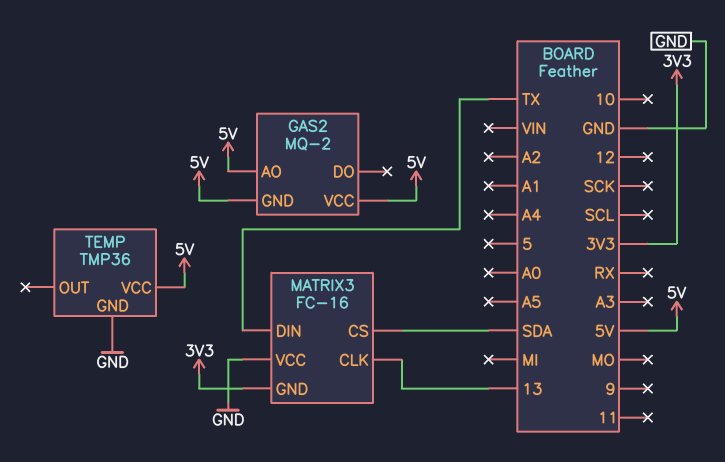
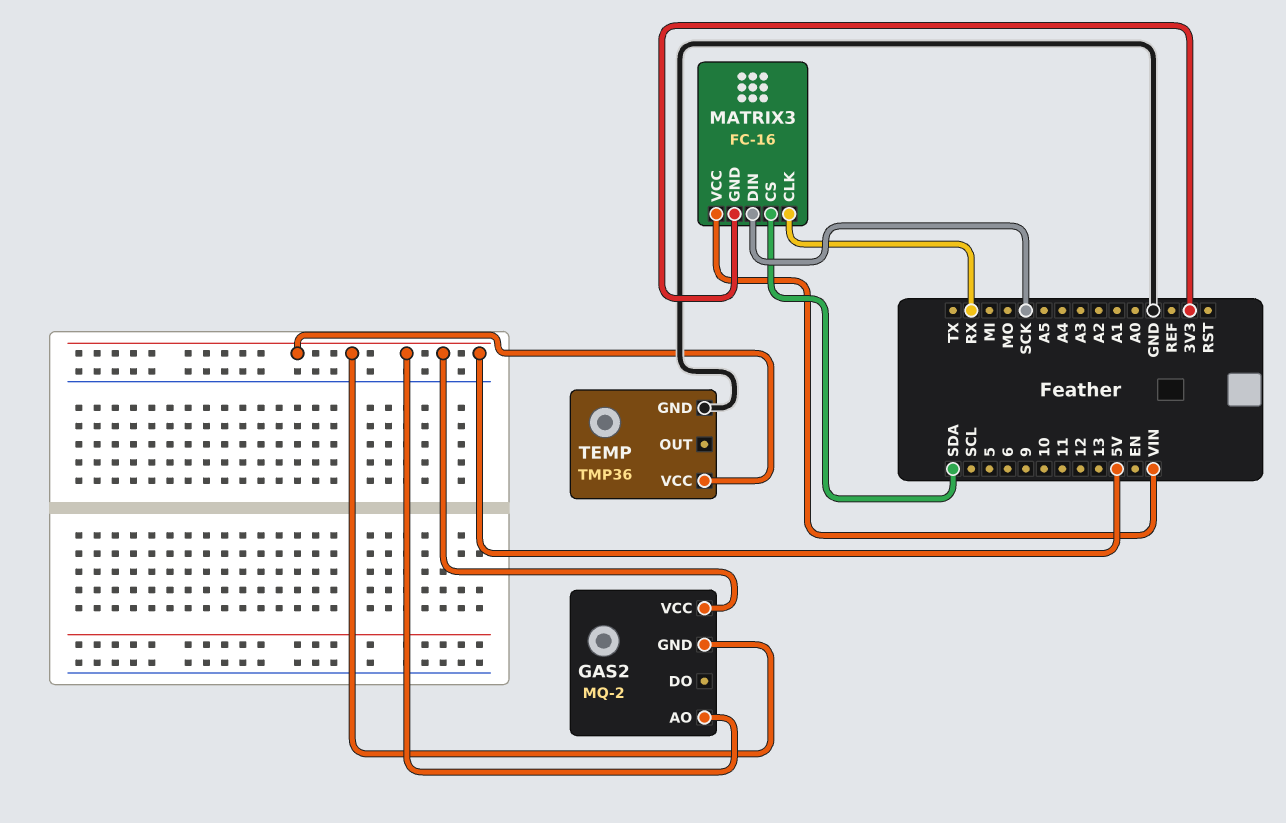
MATRIX3 pin CLK: 13 -> RX
MATRIX3 pin DIN: TX -> SCK
MATRIX3 pin VCC: GND -> VIN

